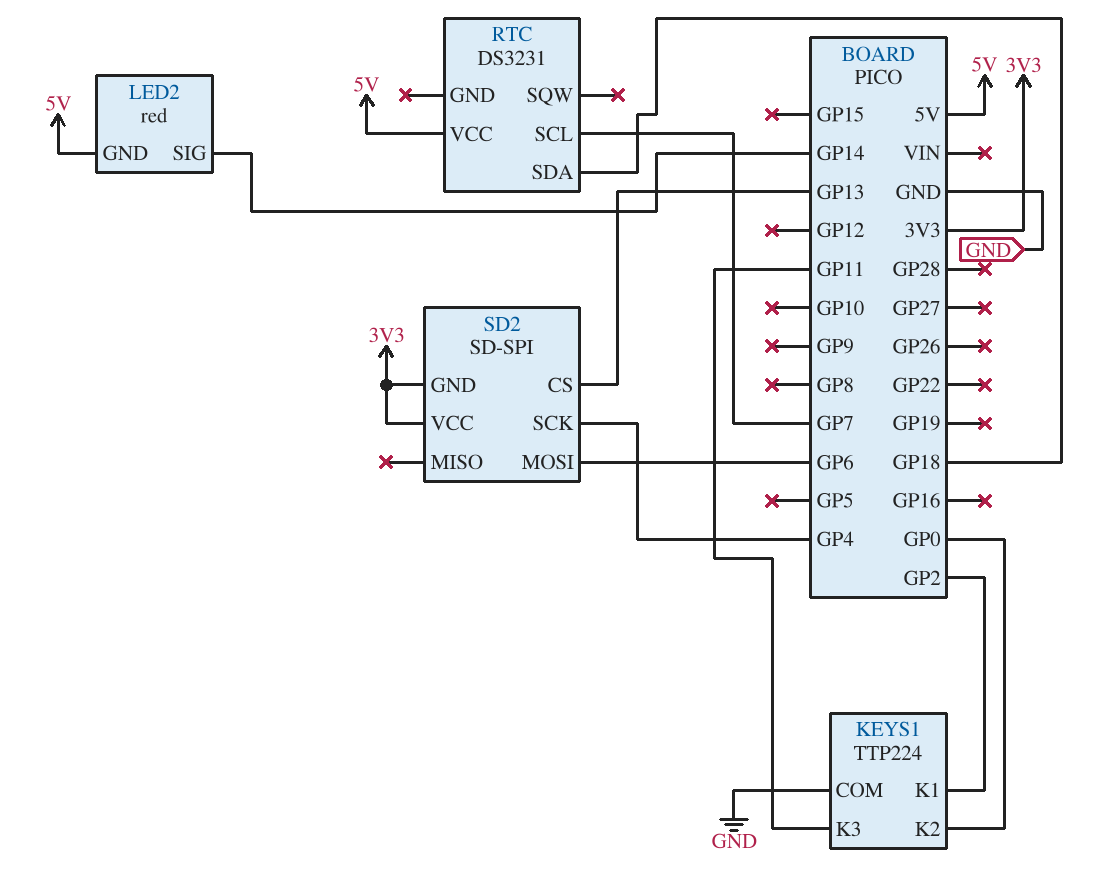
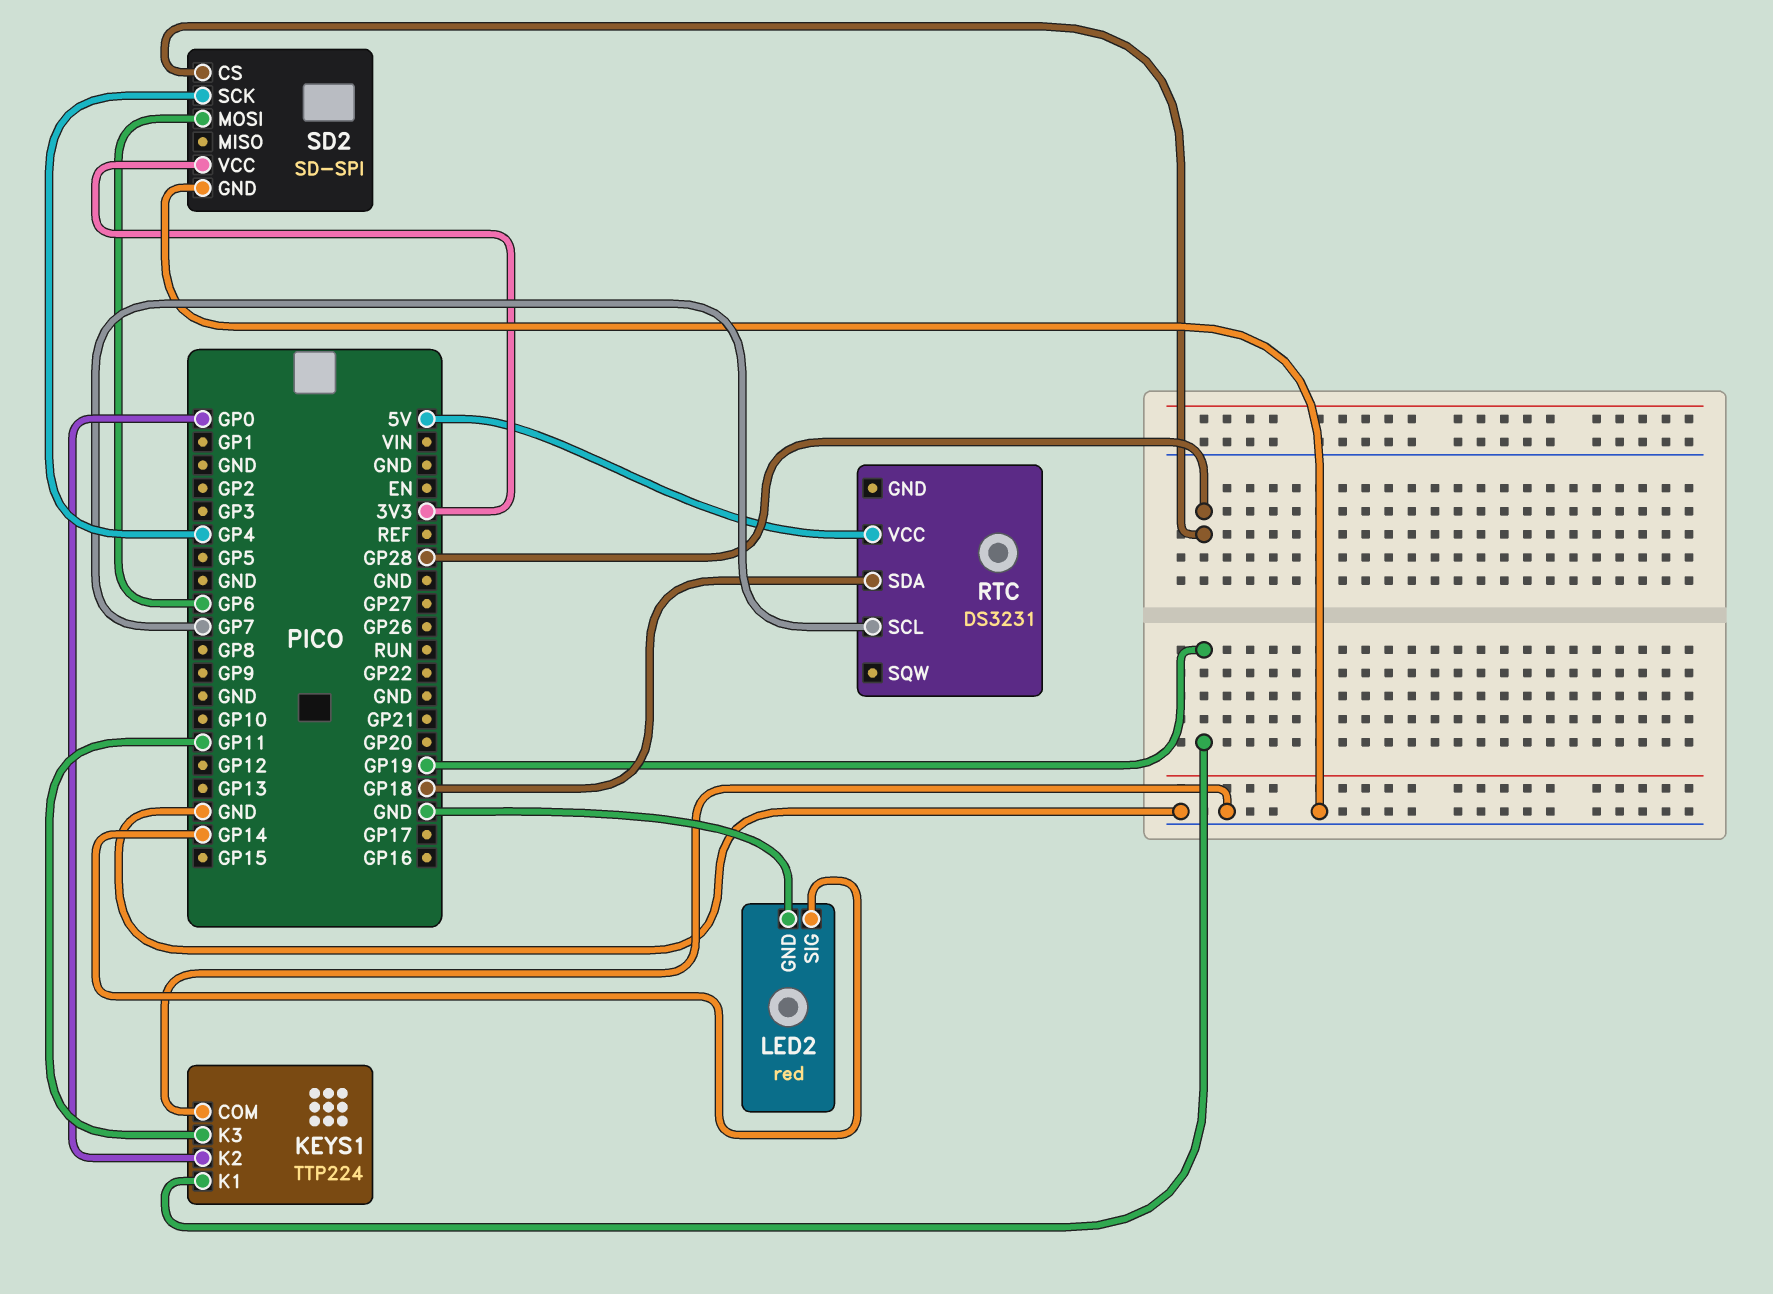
KEYS1 pin K1: GP2 -> GP19
LED2 pin GND: 5V -> GND
SD2 pin CS: GP13 -> GP28
SD2 pin GND: 3V3 -> GND

